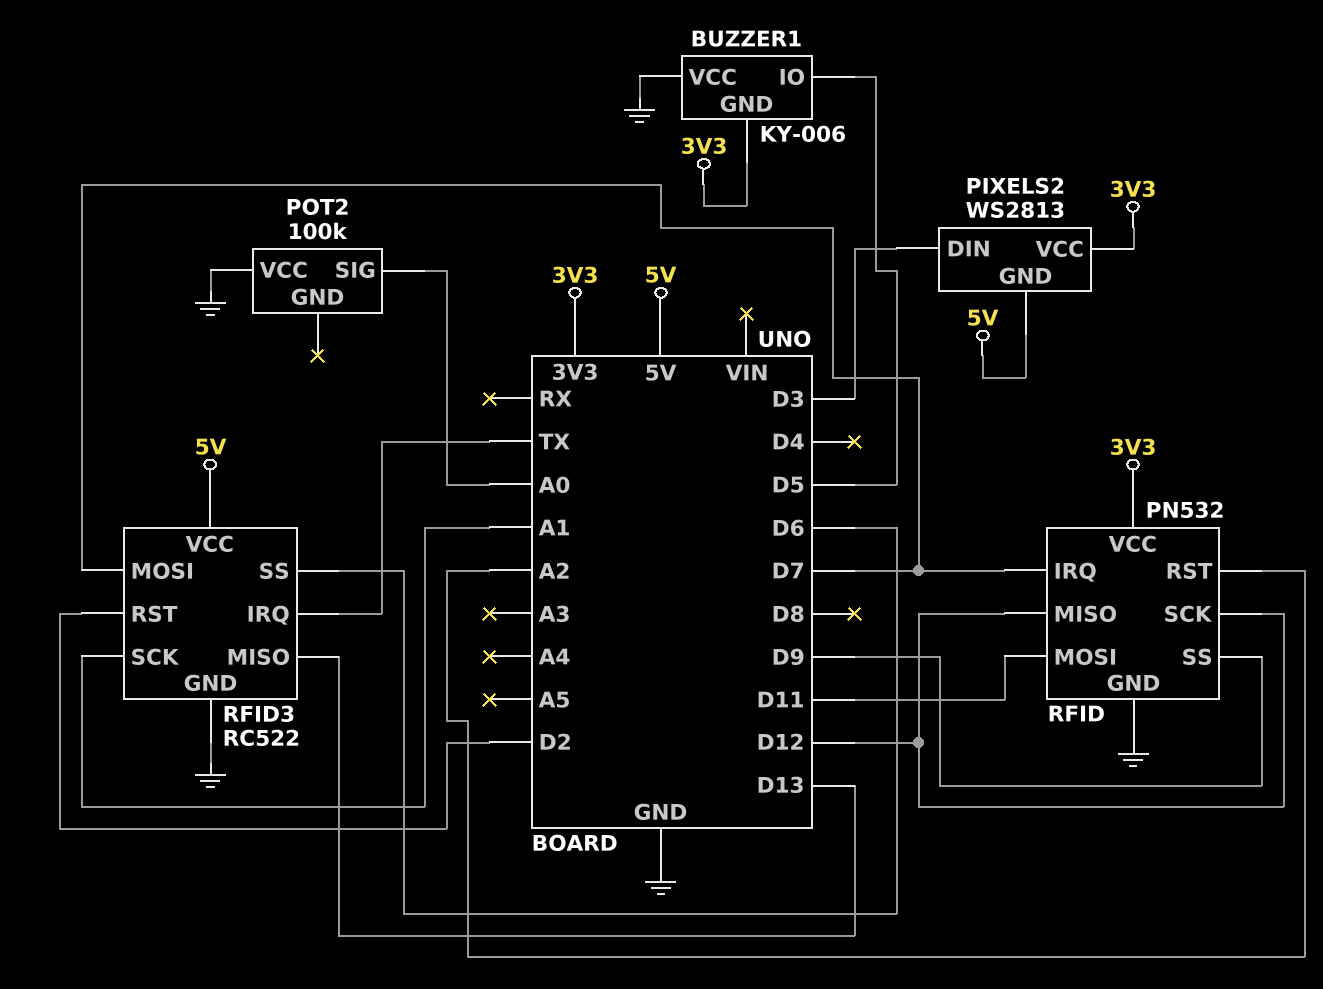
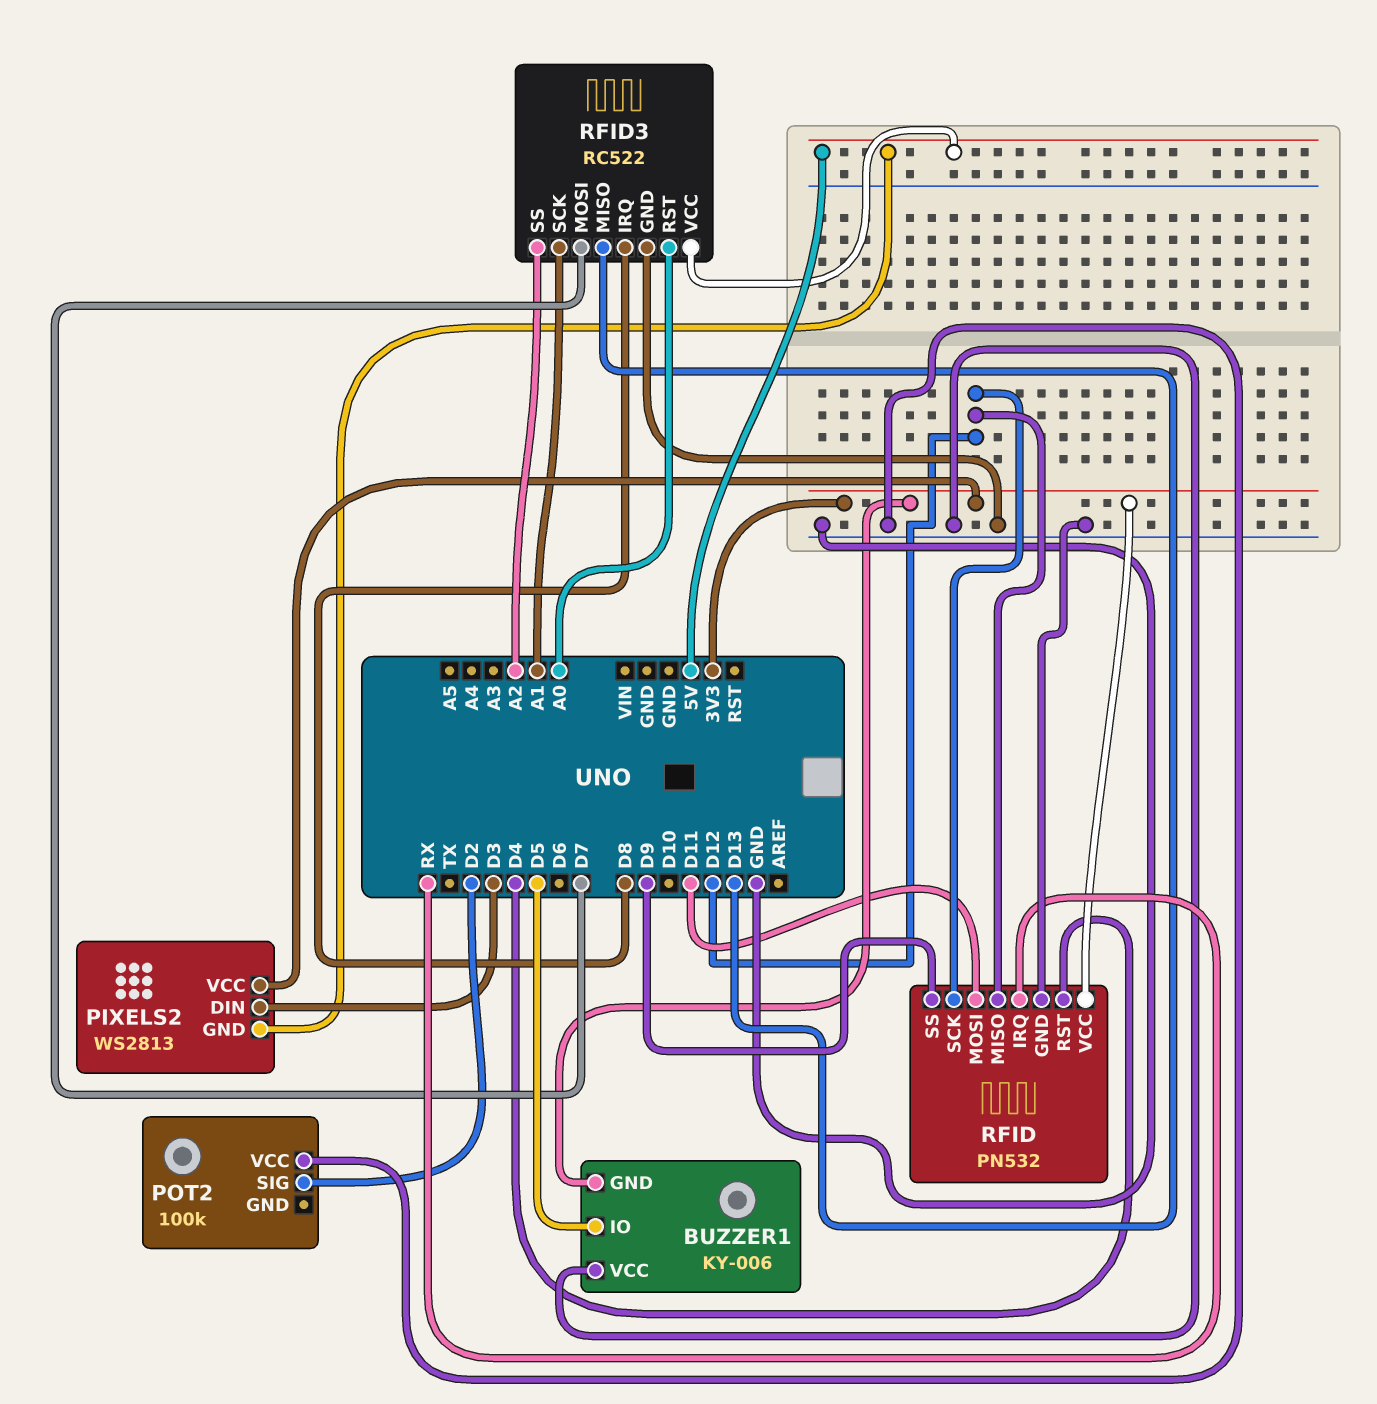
POT2 pin SIG: A0 -> D2
RFID pin IRQ: D7 -> RX
RFID pin RST: A2 -> D4
RFID3 pin IRQ: TX -> D8
RFID3 pin RST: D2 -> A0
RFID3 pin SS: D6 -> A2

